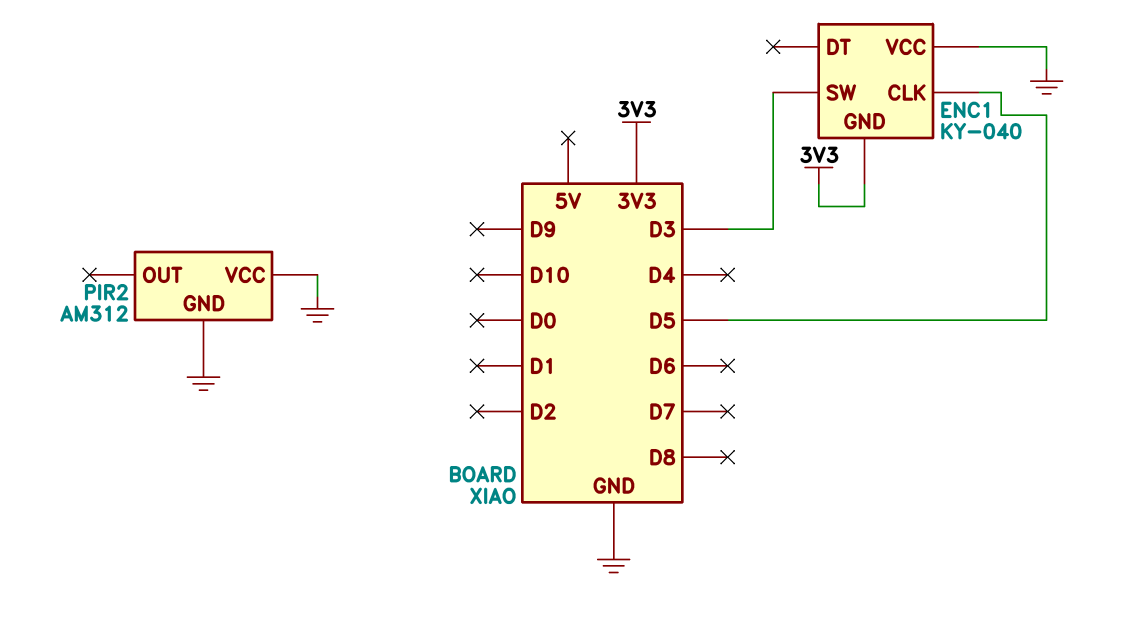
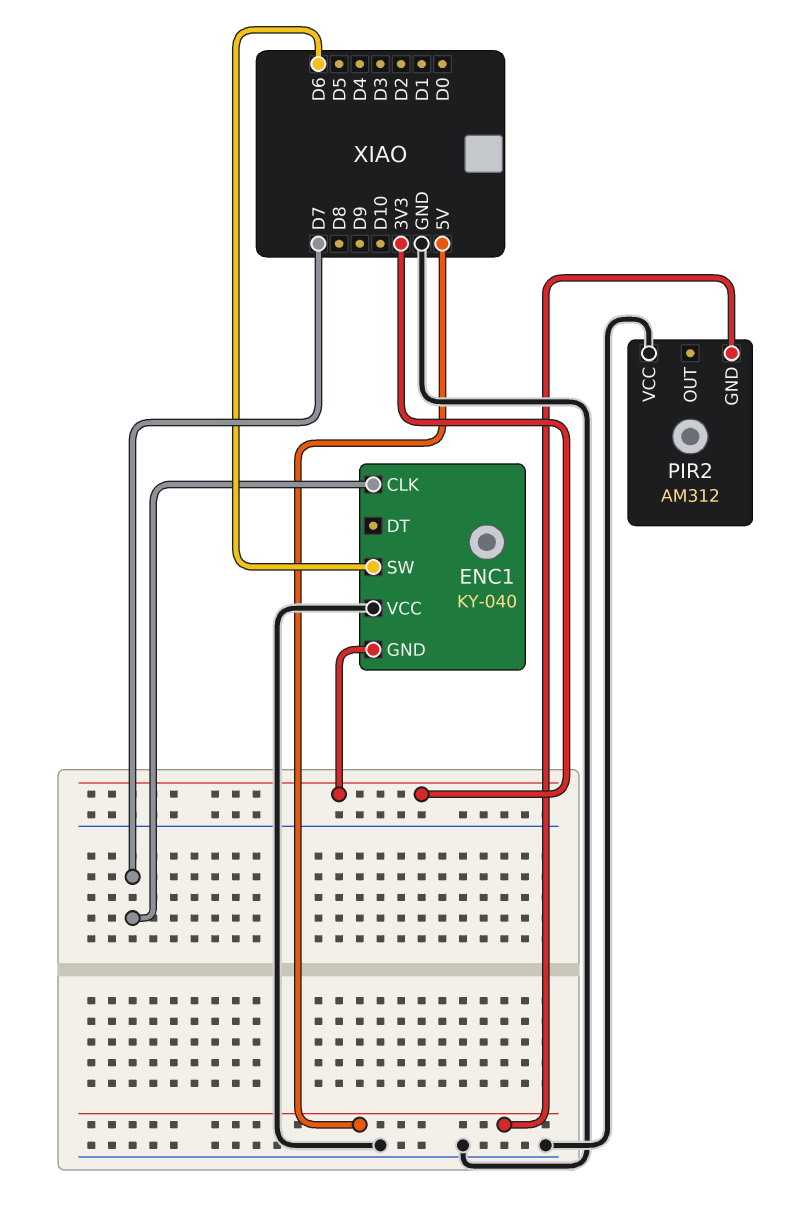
ENC1 pin CLK: D5 -> D7
ENC1 pin SW: D3 -> D6
PIR2 pin GND: GND -> 5V

